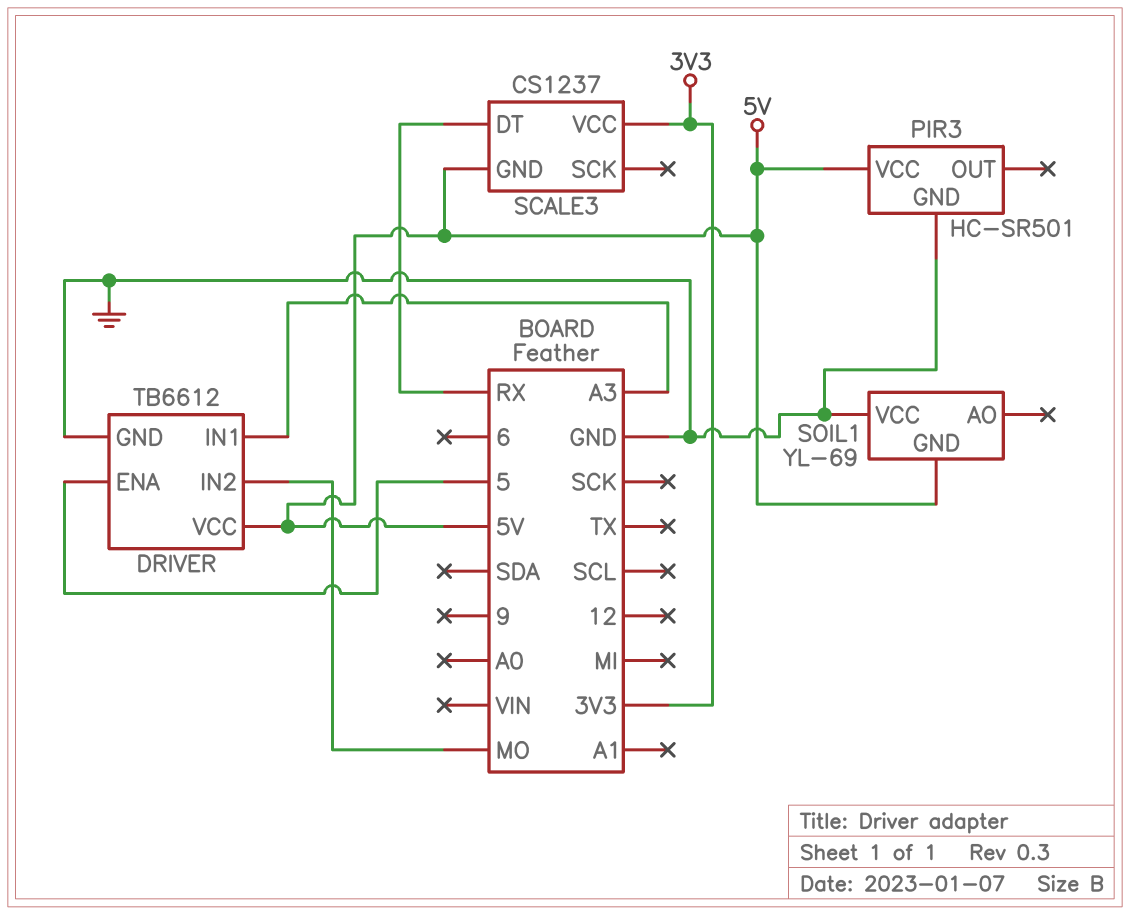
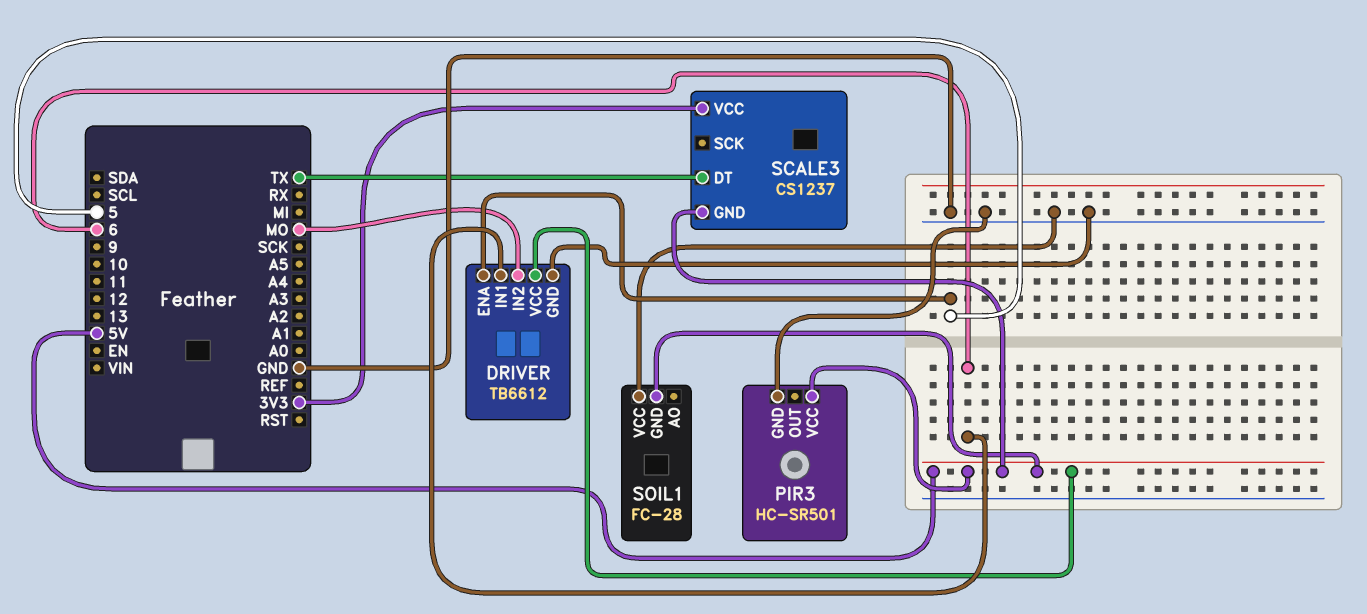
DRIVER pin IN1: A3 -> 6
SCALE3 pin DT: RX -> TX
SOIL1: YL-69 -> FC-28

